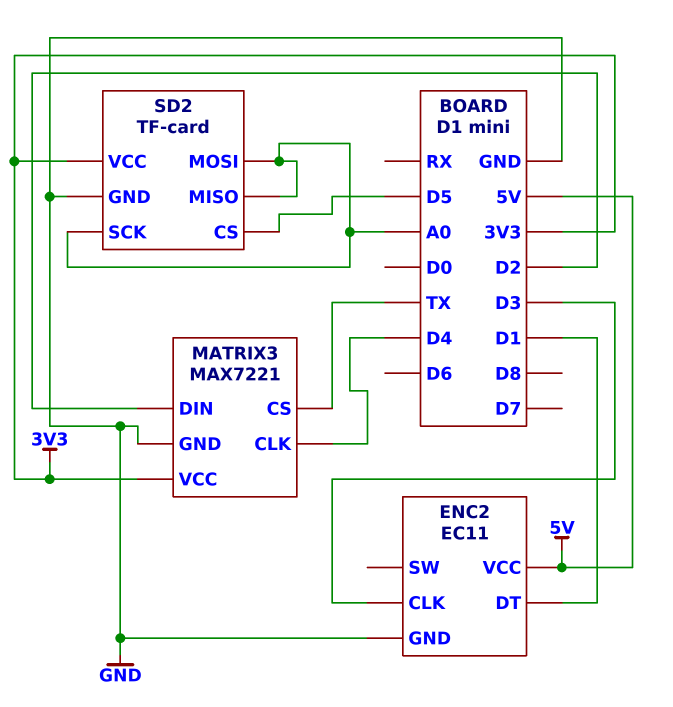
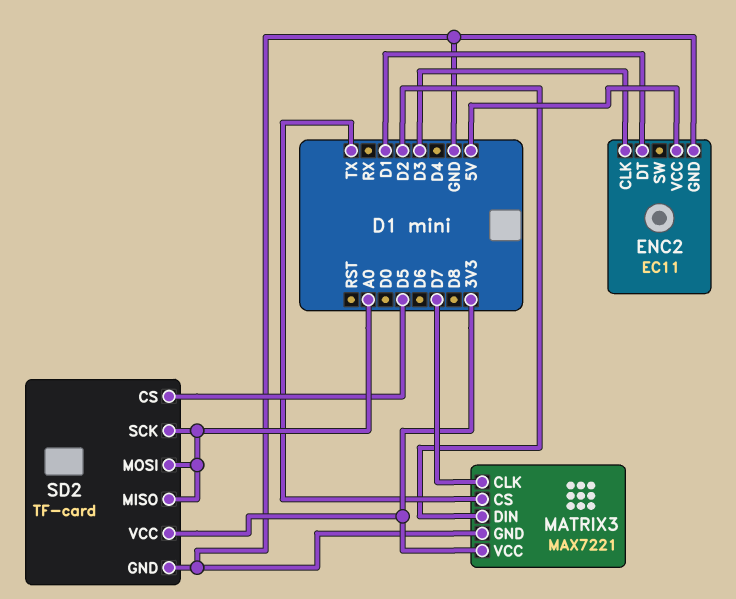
MATRIX3 pin CLK: D4 -> D7

